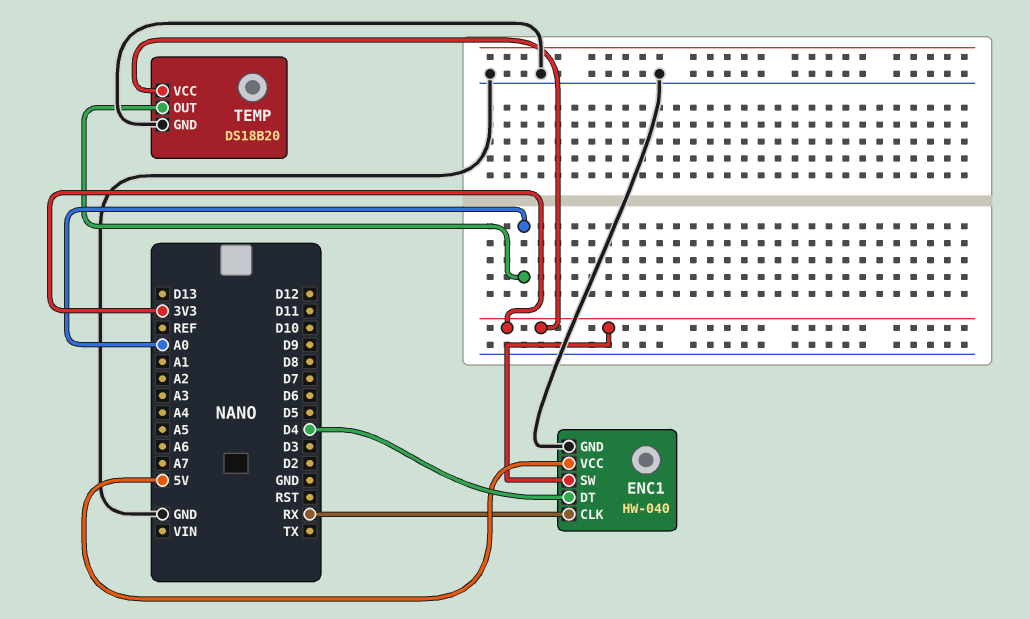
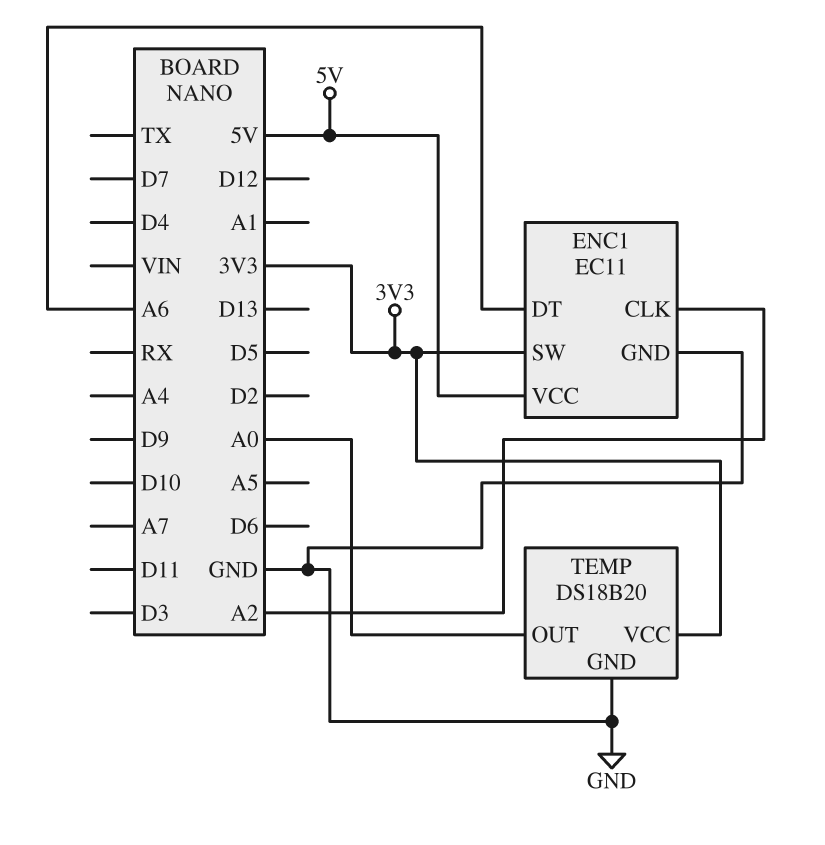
ENC1: HW-040 -> EC11
ENC1 pin CLK: RX -> A2
ENC1 pin DT: D4 -> A6

